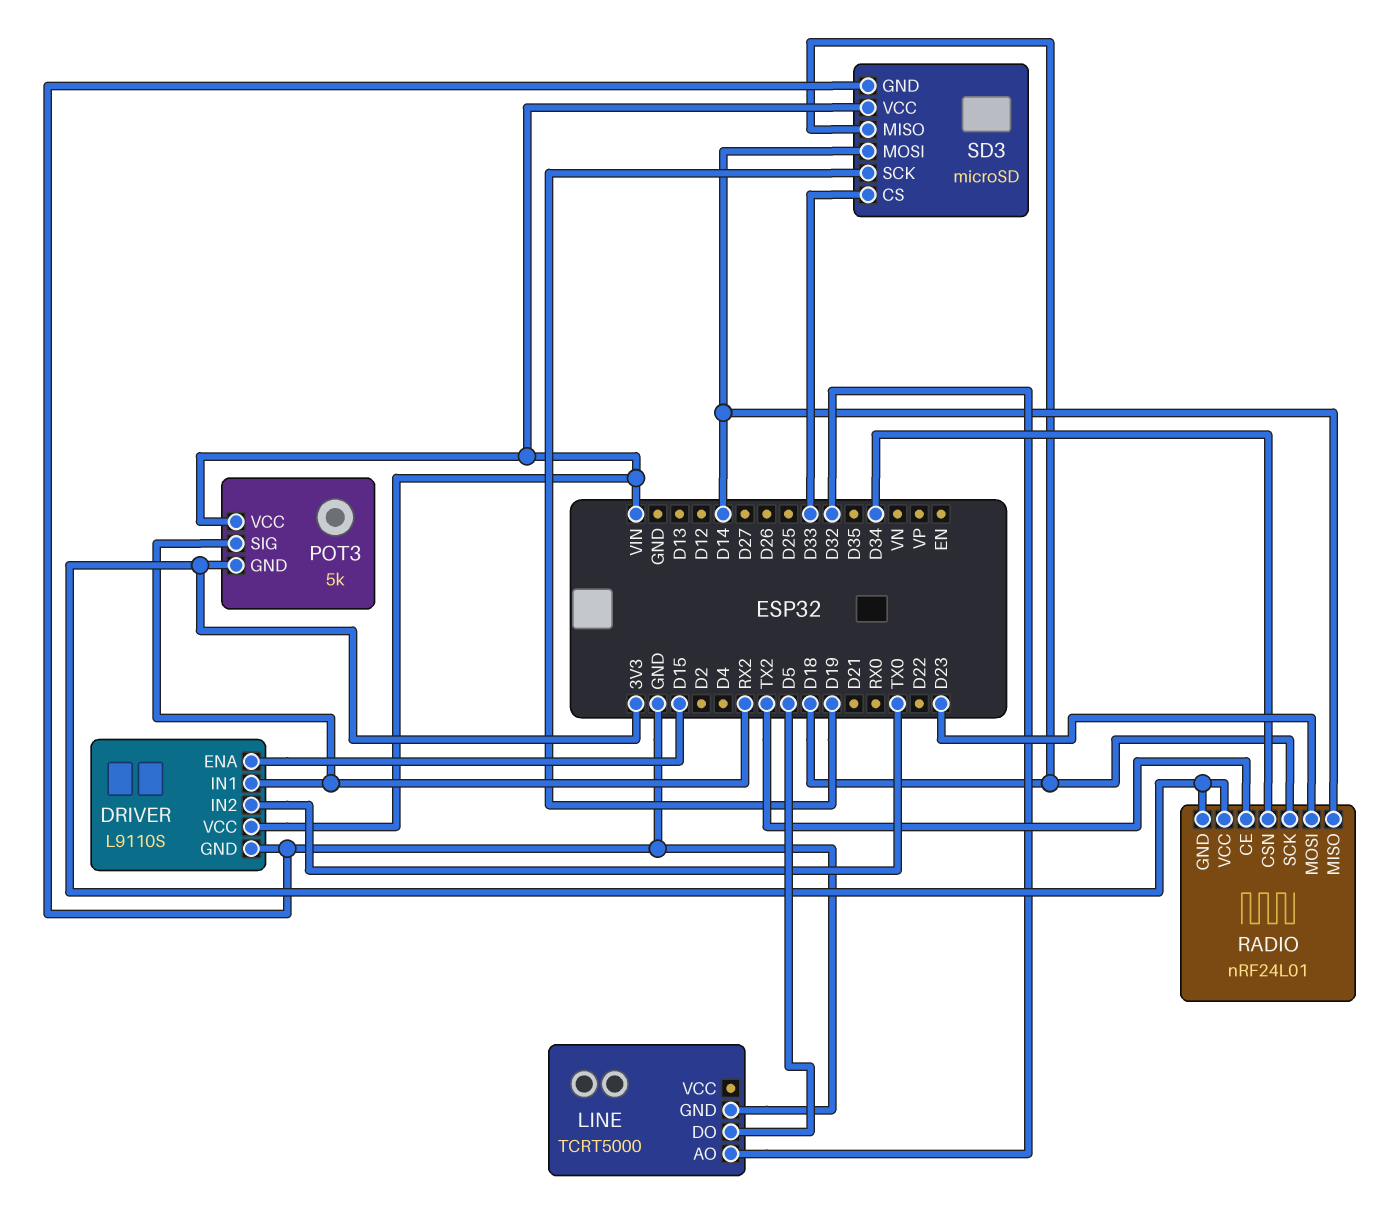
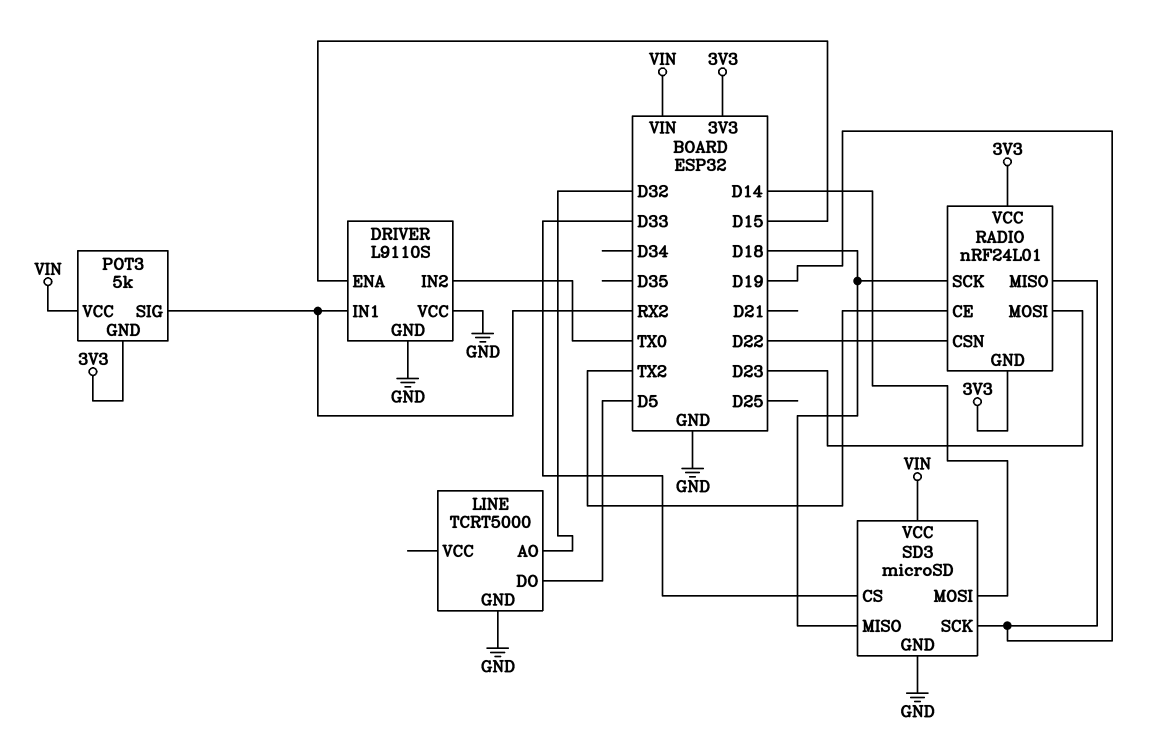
DRIVER pin VCC: VIN -> GND
RADIO pin CSN: D34 -> D22
RADIO pin MISO: D14 -> D19

